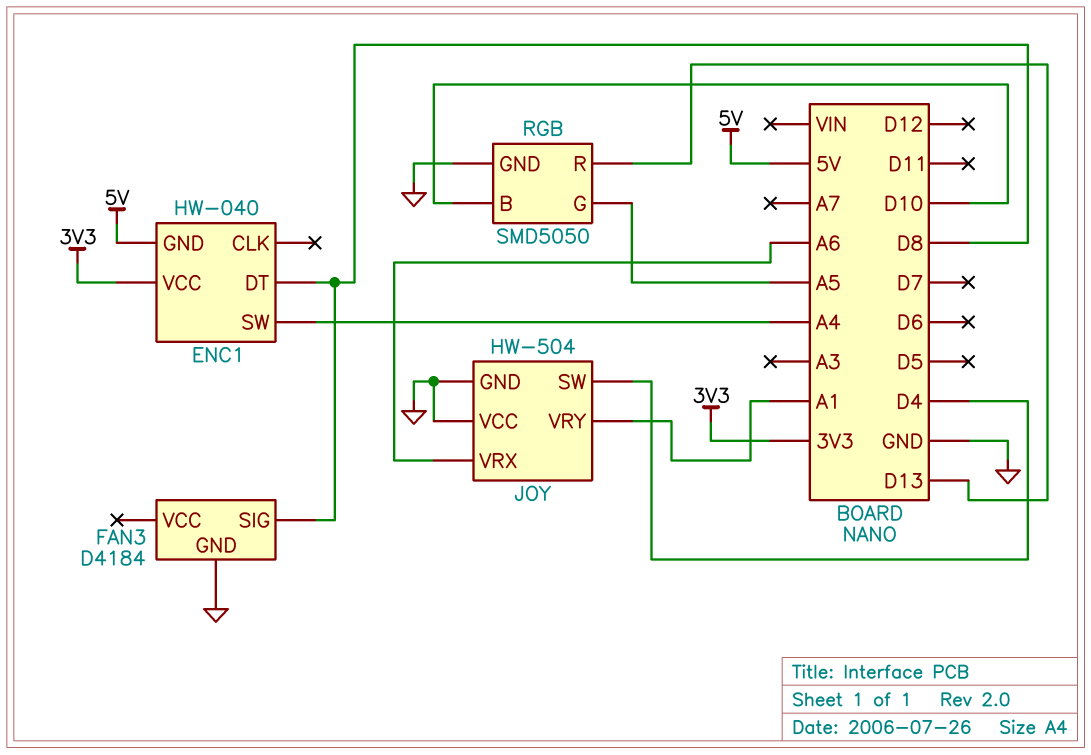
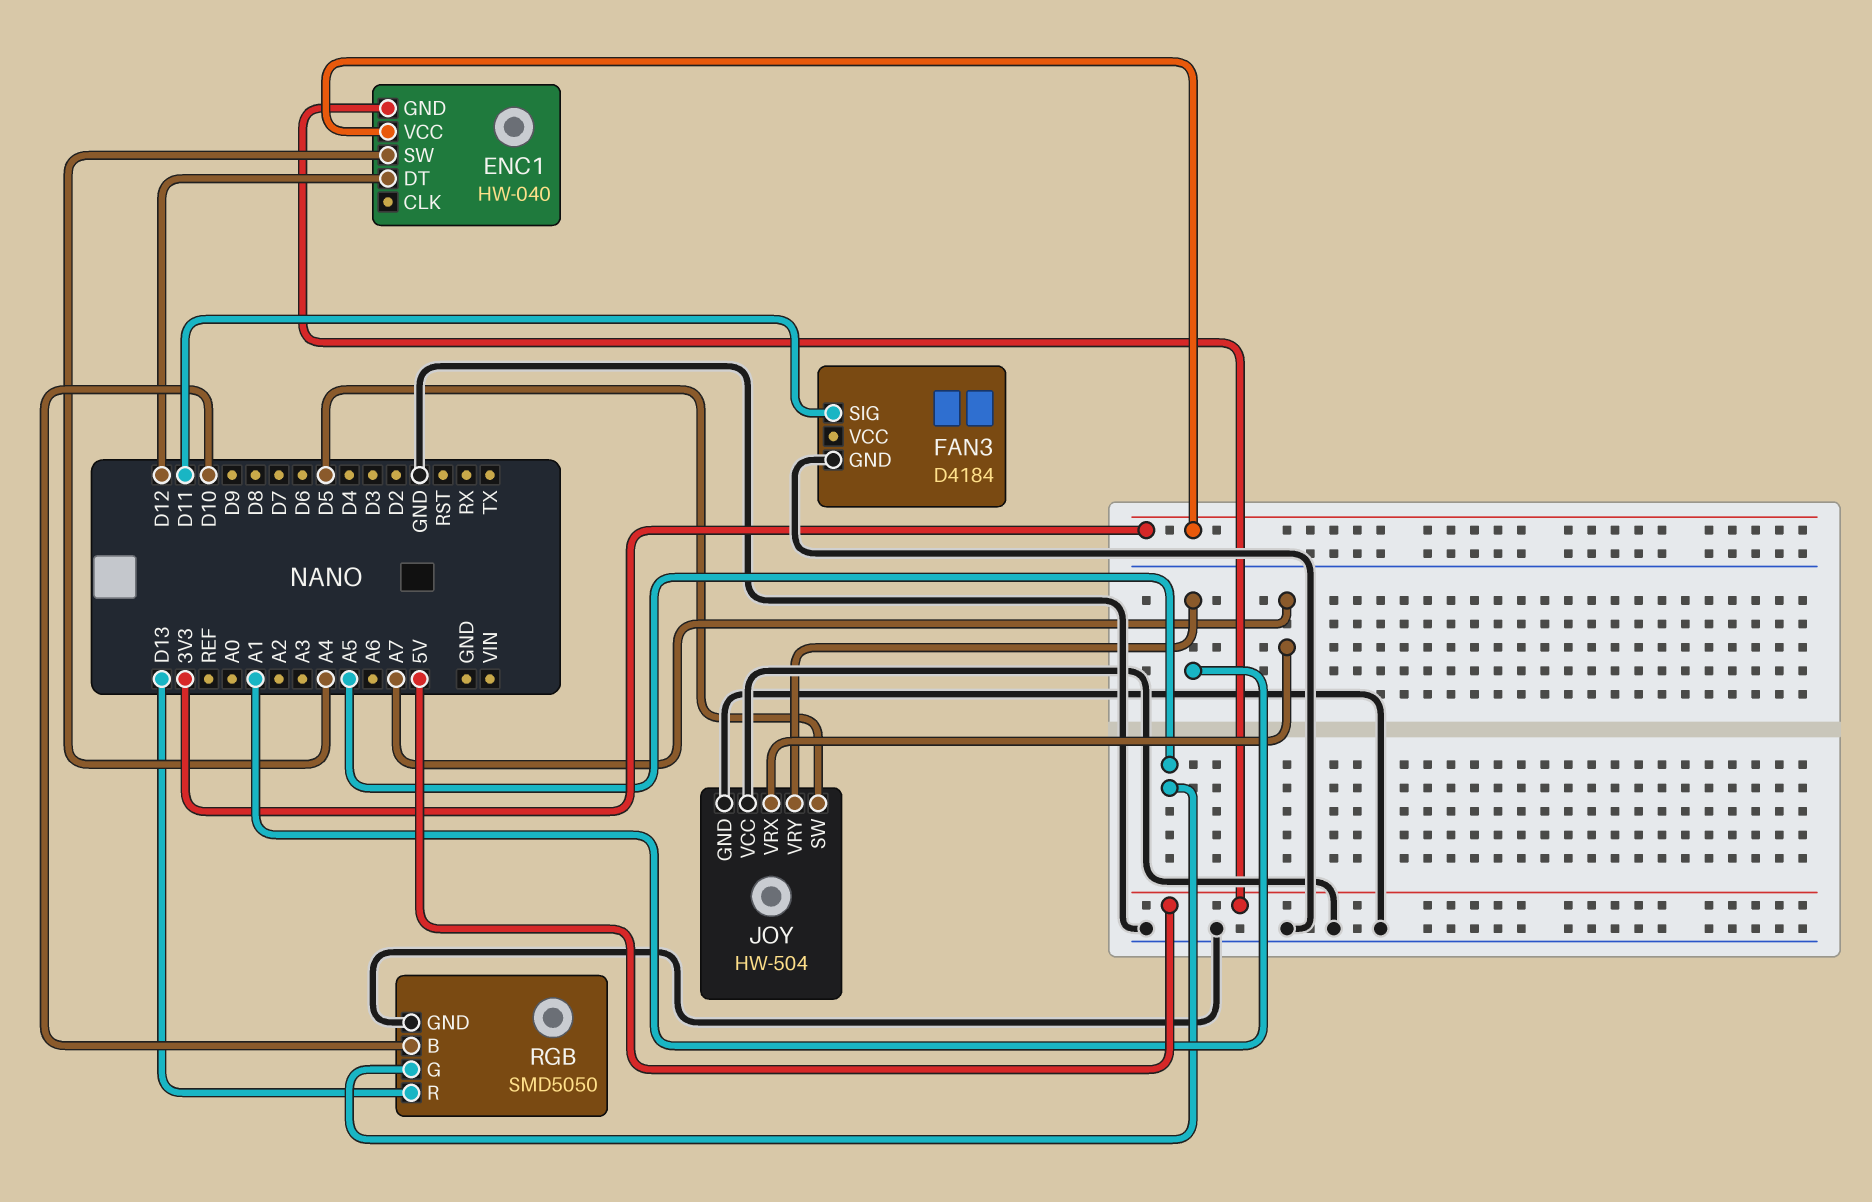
ENC1 pin DT: D8 -> D12
FAN3 pin SIG: D8 -> D11
JOY pin SW: D4 -> D5
JOY pin VRX: A6 -> A7

